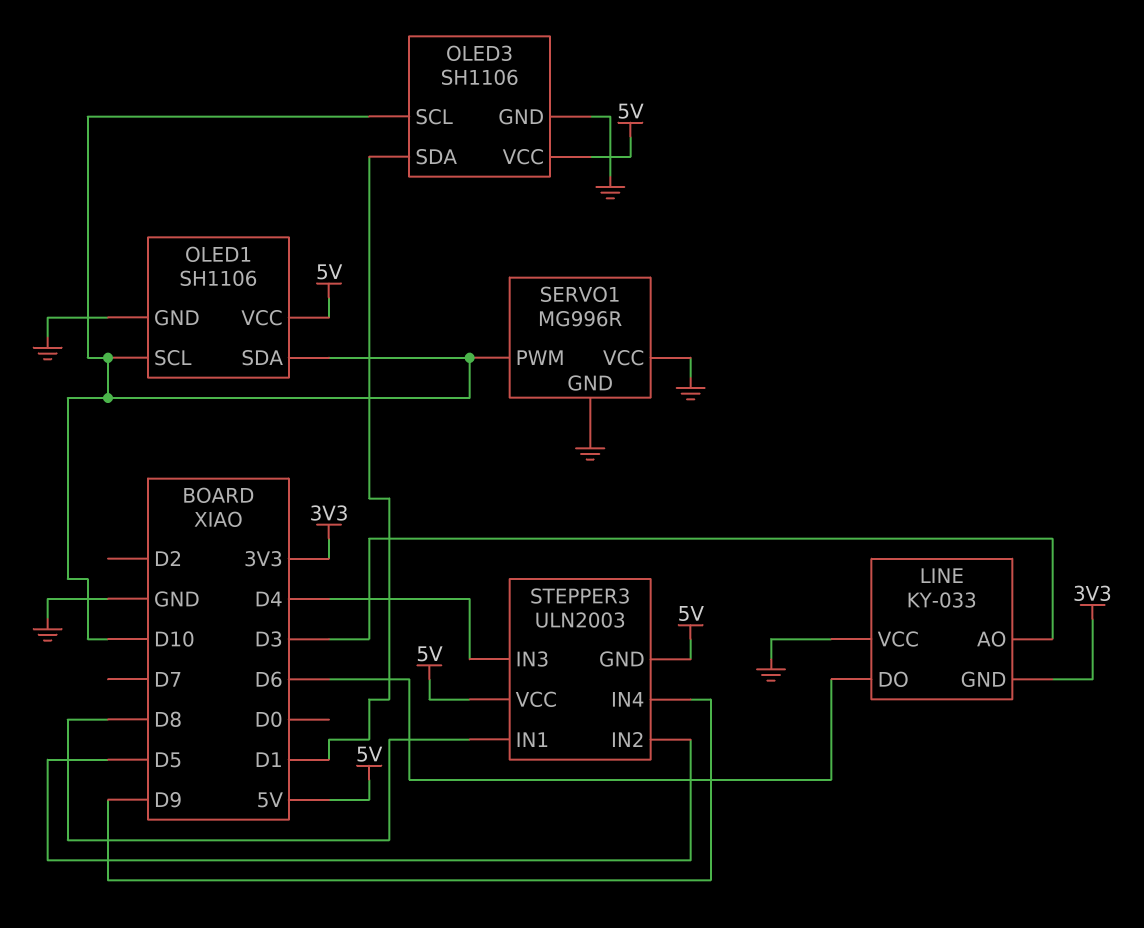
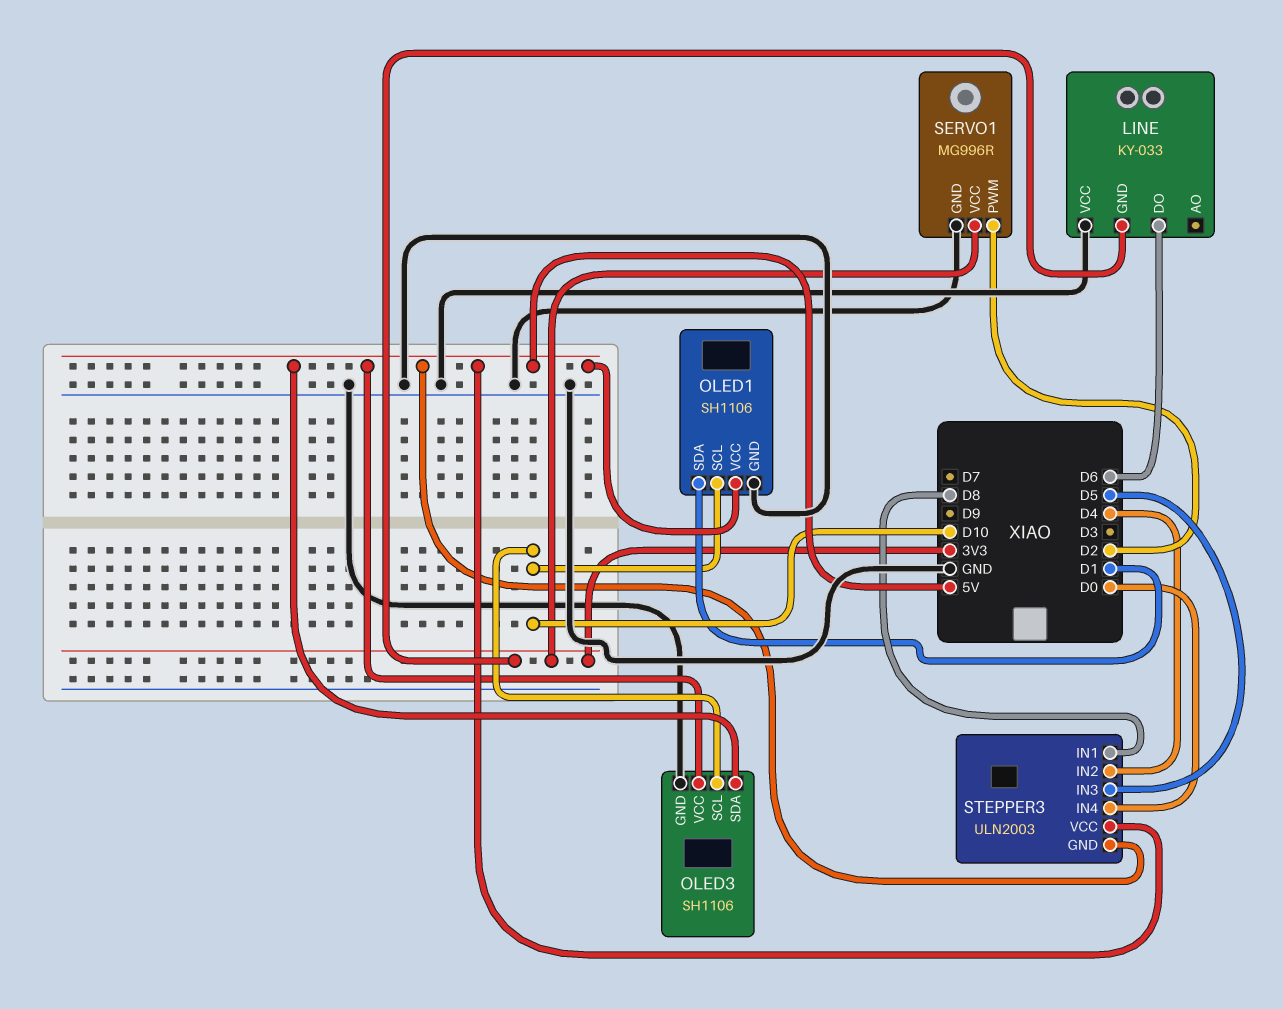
LINE pin AO: D3 -> none
OLED1 pin SDA: D10 -> D1
OLED3 pin SDA: D1 -> 5V
SERVO1 pin PWM: D10 -> D2
SERVO1 pin VCC: GND -> 3V3
STEPPER3 pin IN2: D5 -> D4
STEPPER3 pin IN3: D4 -> D5
STEPPER3 pin IN4: D9 -> D0

